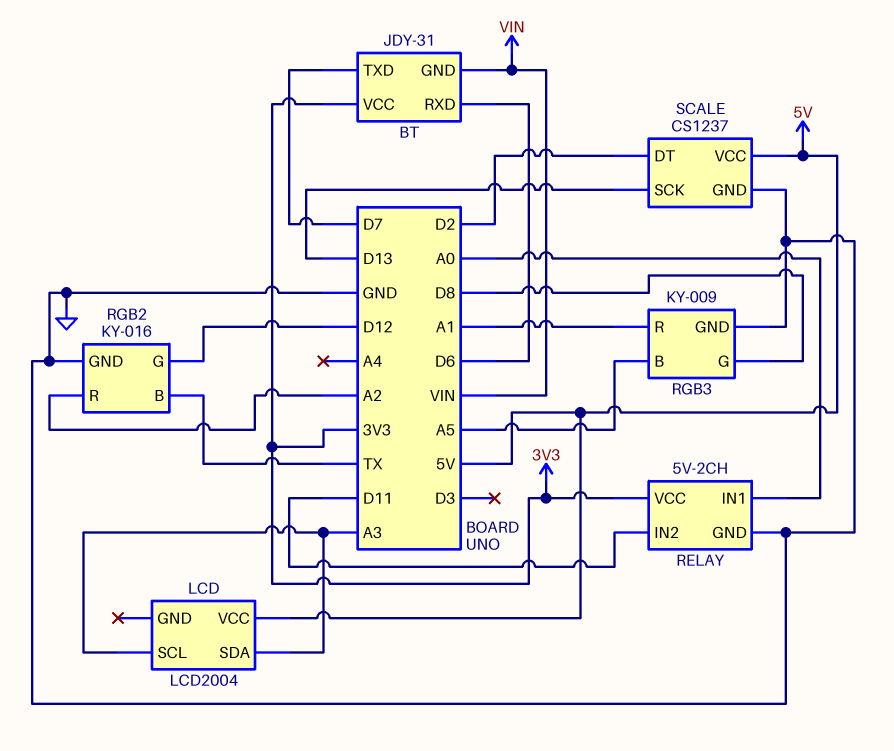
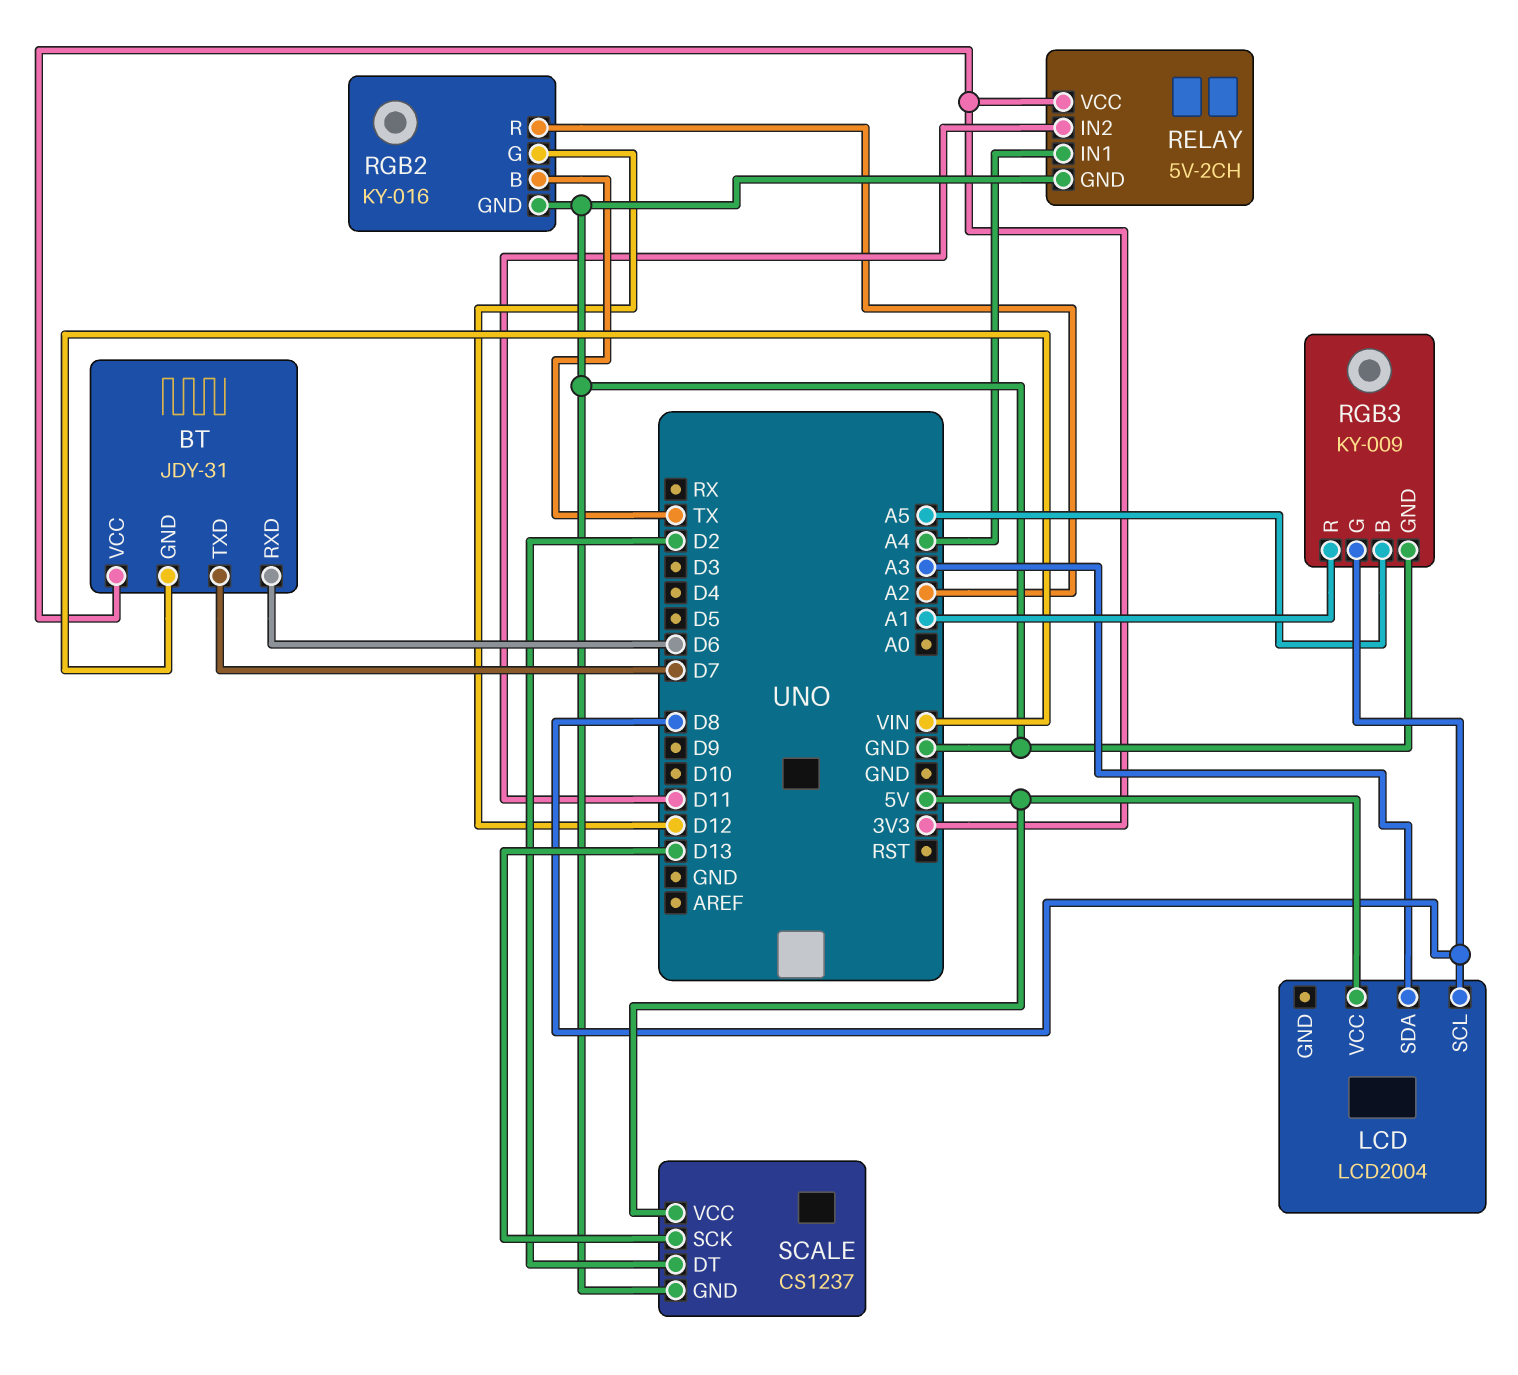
LCD pin SCL: A3 -> D8
RELAY pin IN1: A0 -> A4

